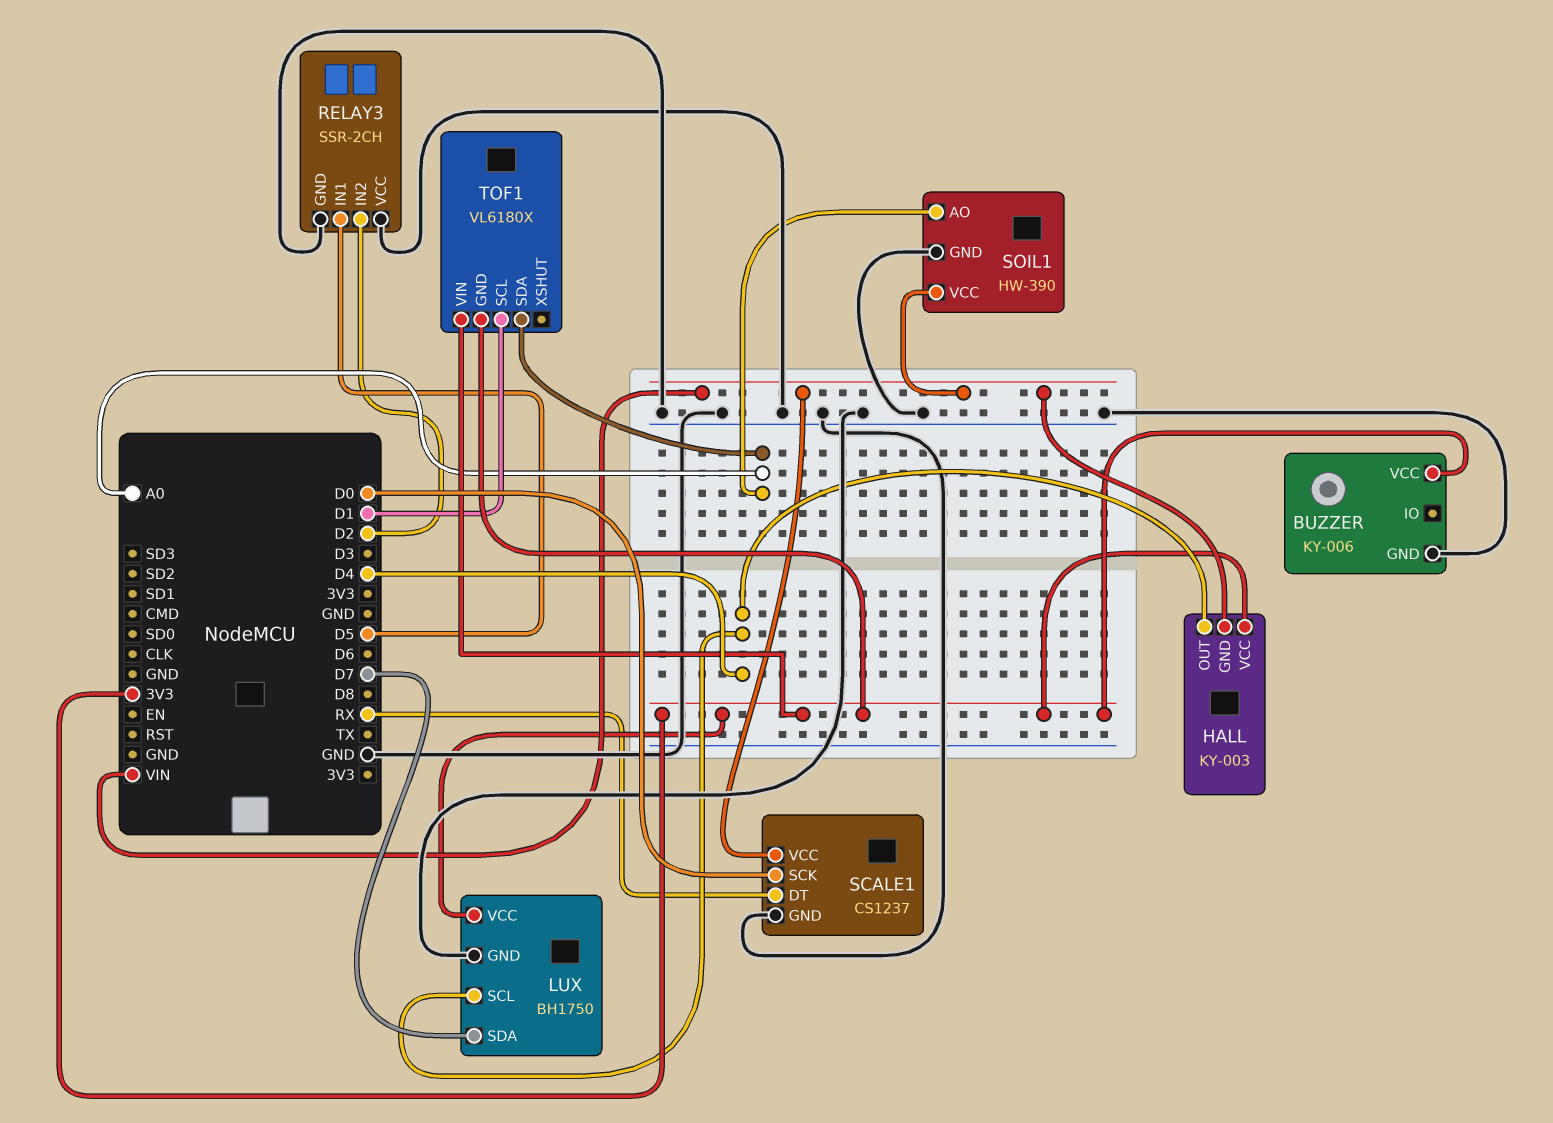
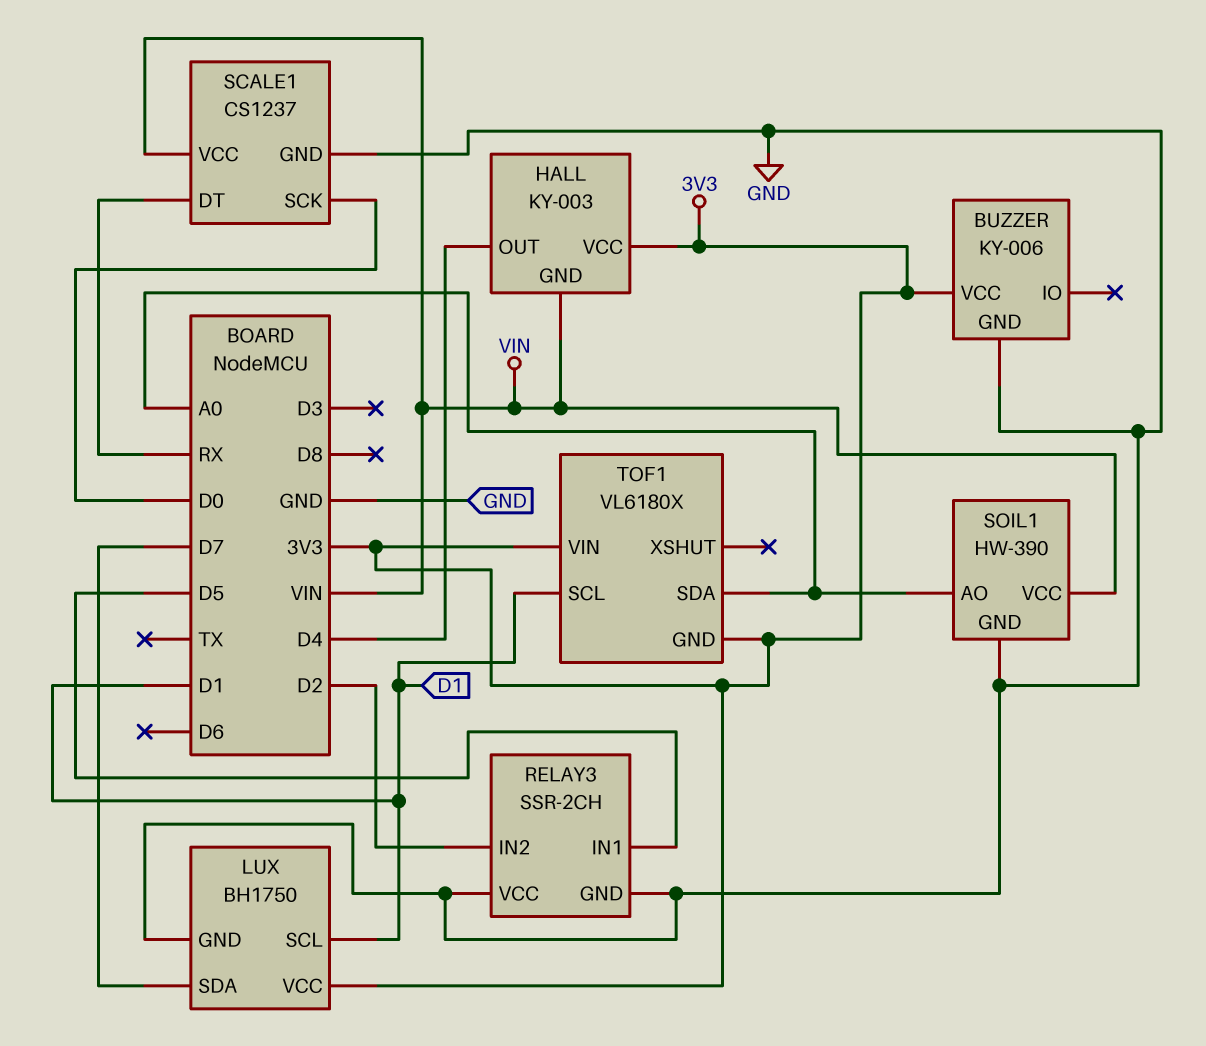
LUX pin SCL: D4 -> D1

